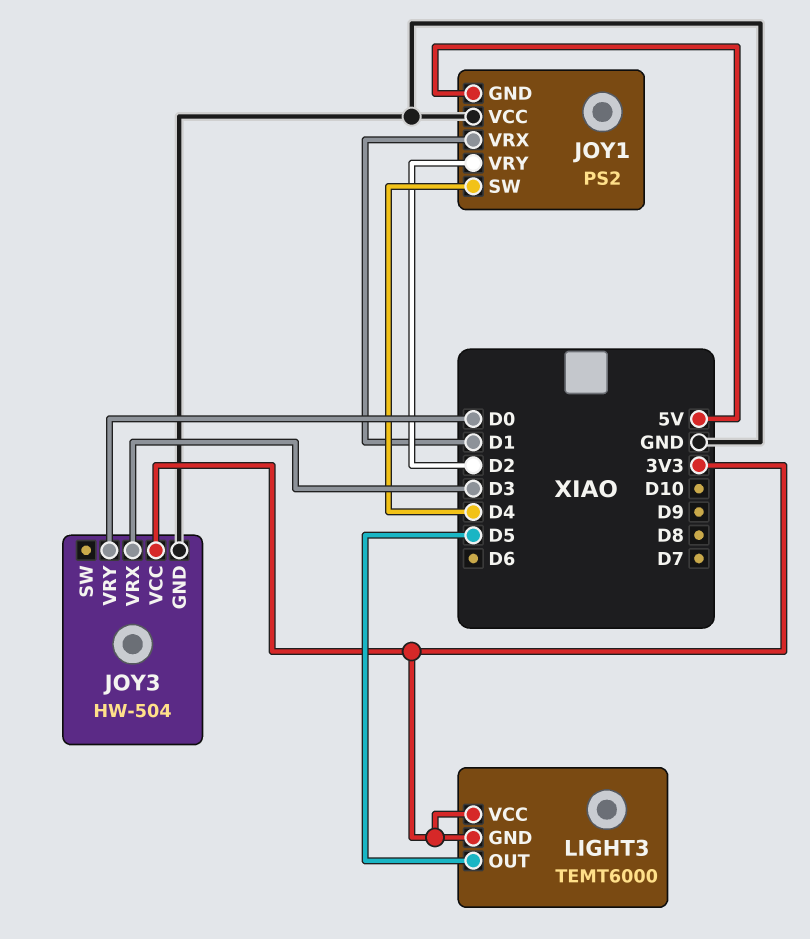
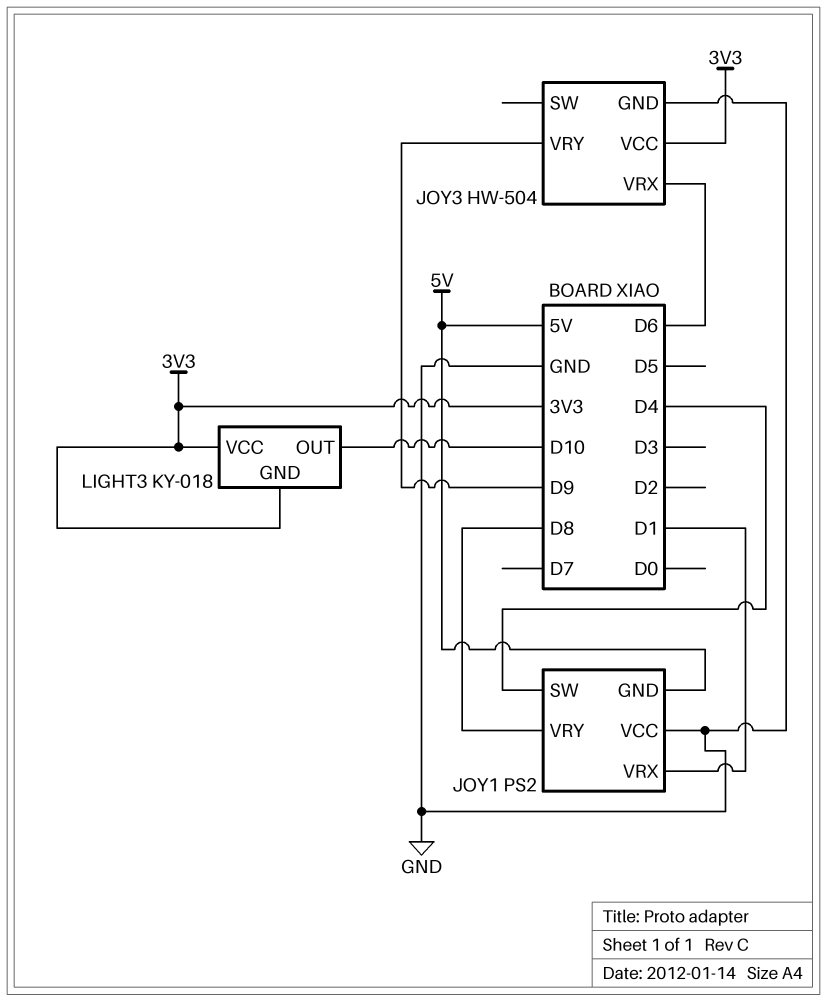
JOY1 pin VRY: D2 -> D8
JOY3 pin VRX: D3 -> D6
JOY3 pin VRY: D0 -> D9
LIGHT3: TEMT6000 -> KY-018
LIGHT3 pin OUT: D5 -> D10

